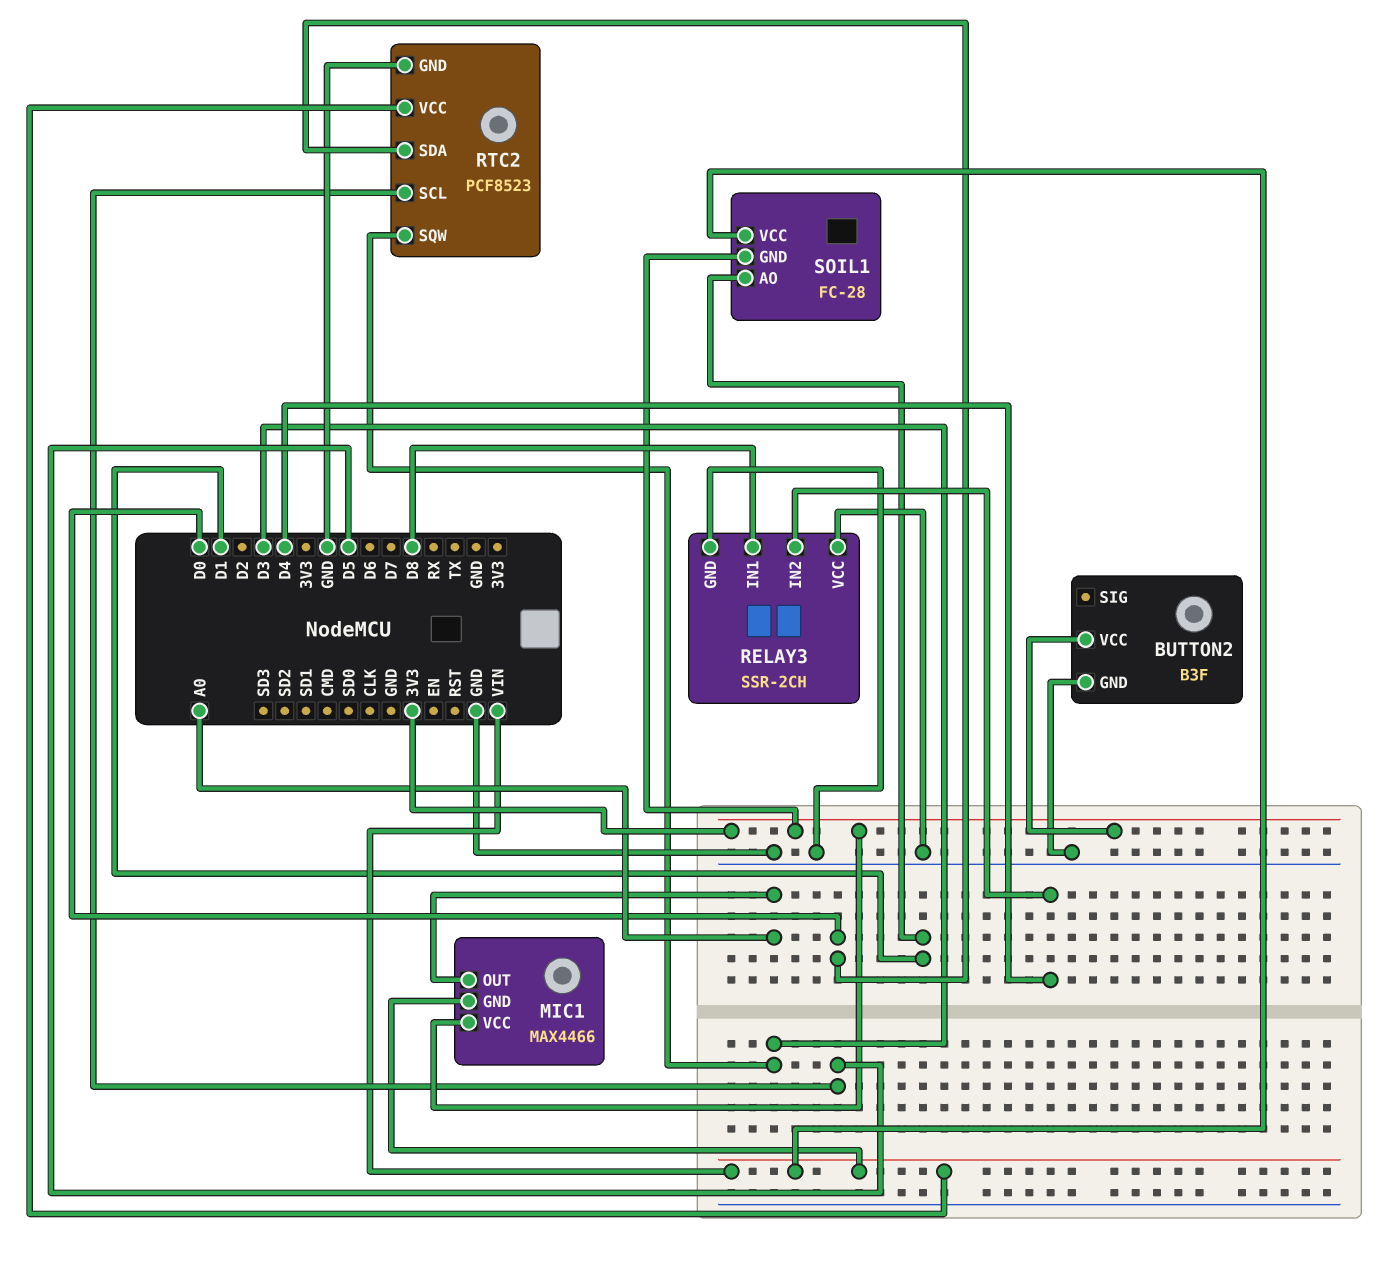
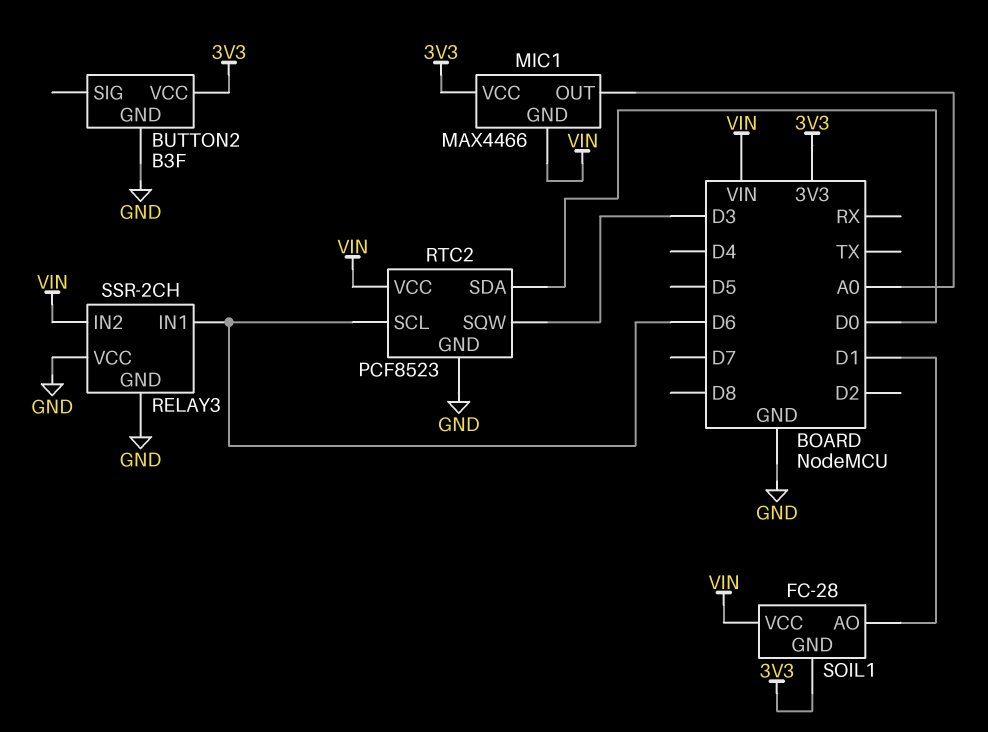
RELAY3 pin IN1: D8 -> D6
RELAY3 pin IN2: D4 -> VIN
RTC2 pin SCL: D5 -> D6

